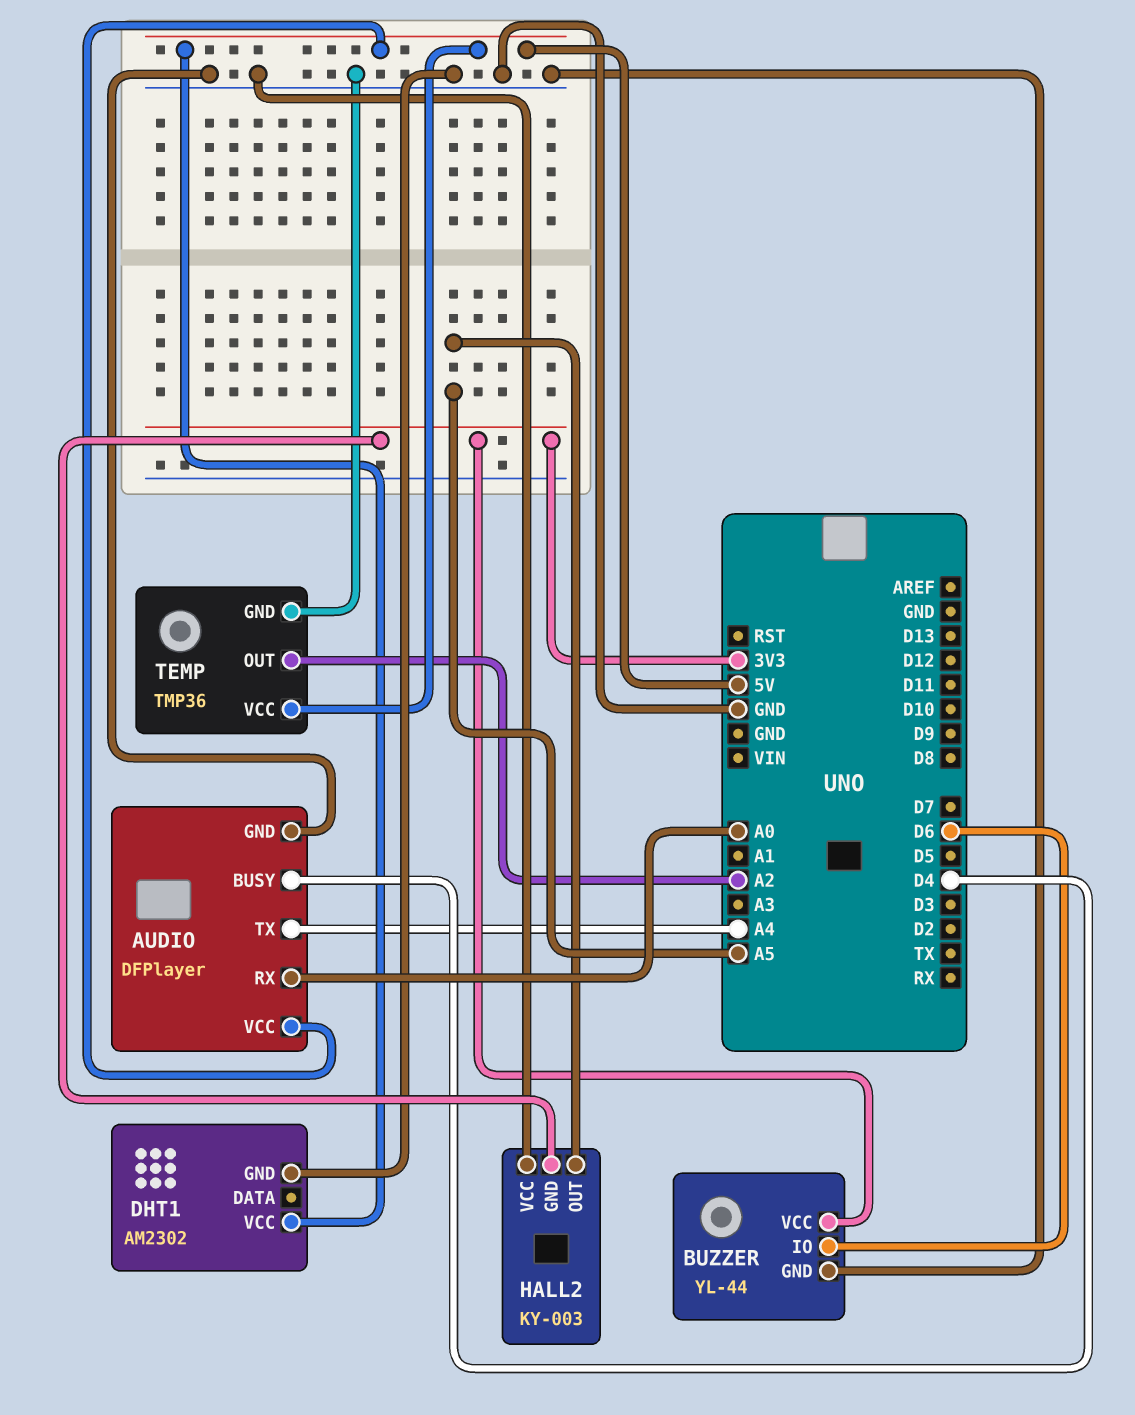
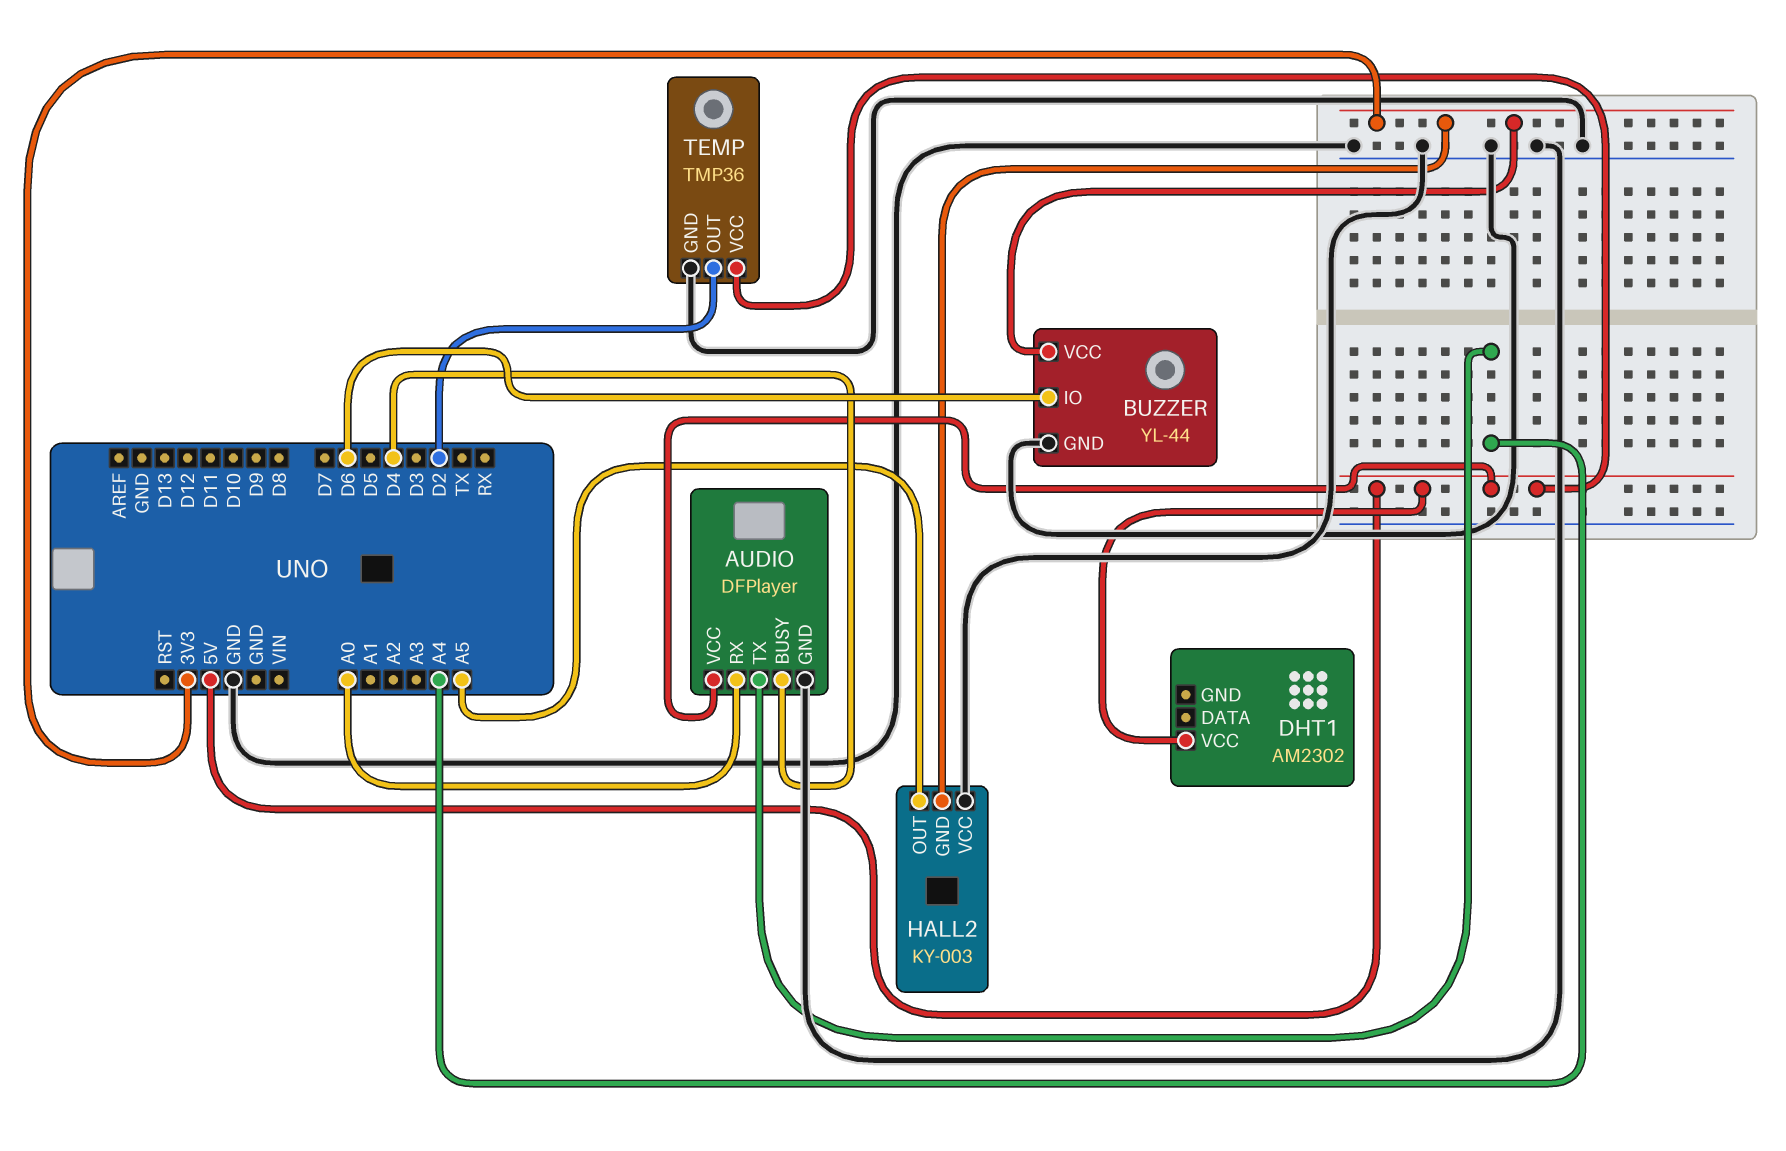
DHT1 pin GND: GND -> none
TEMP pin OUT: A2 -> D2

